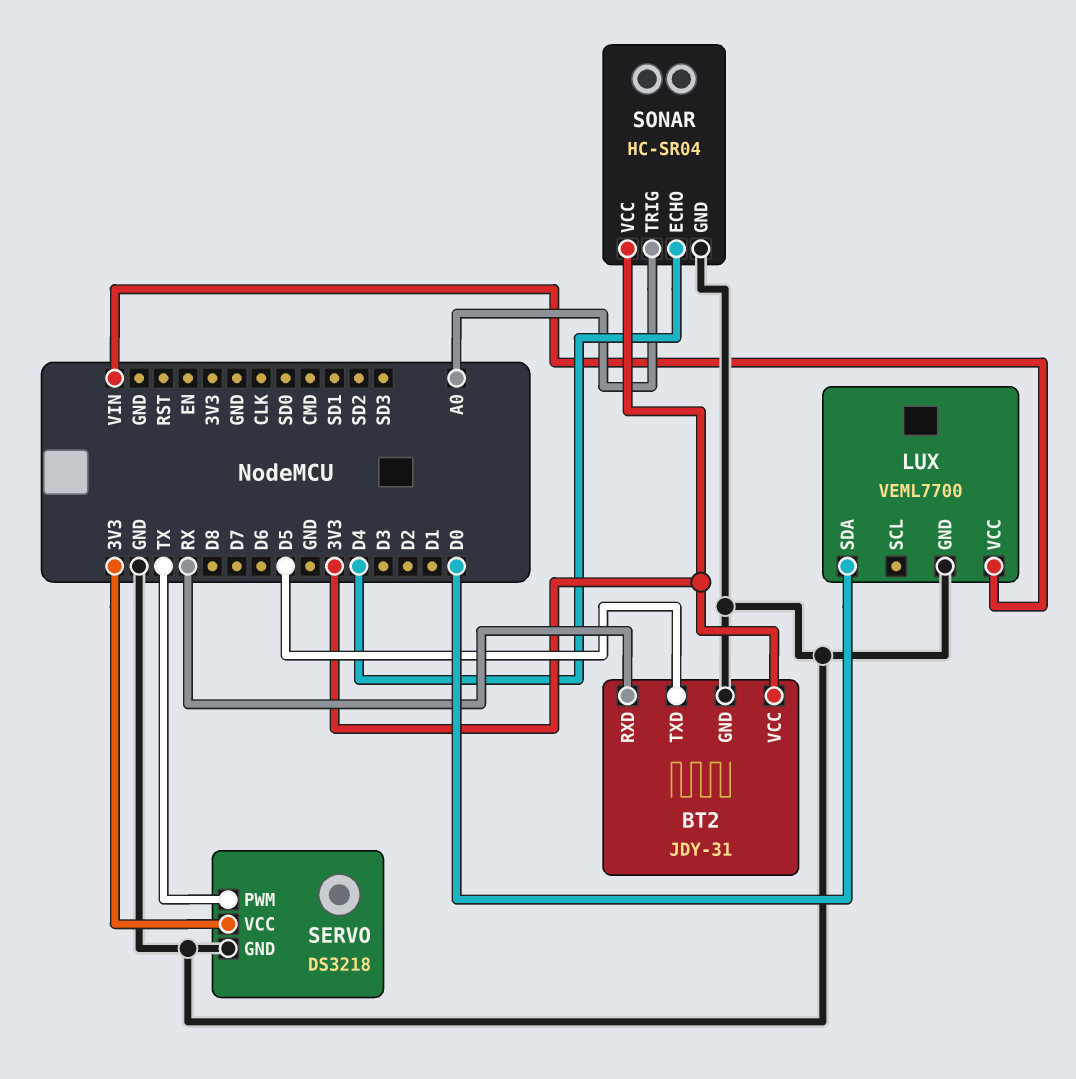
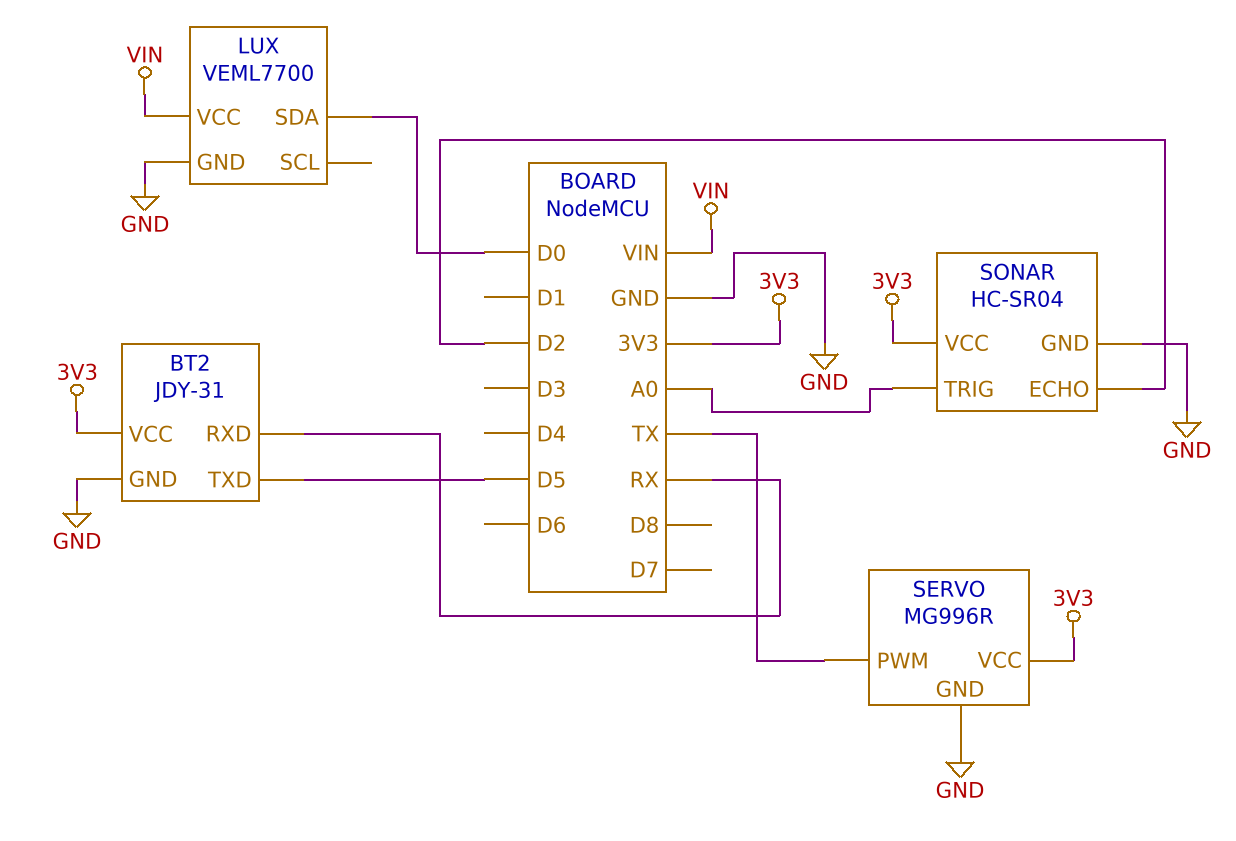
SERVO: DS3218 -> MG996R
SONAR pin ECHO: D4 -> D2

